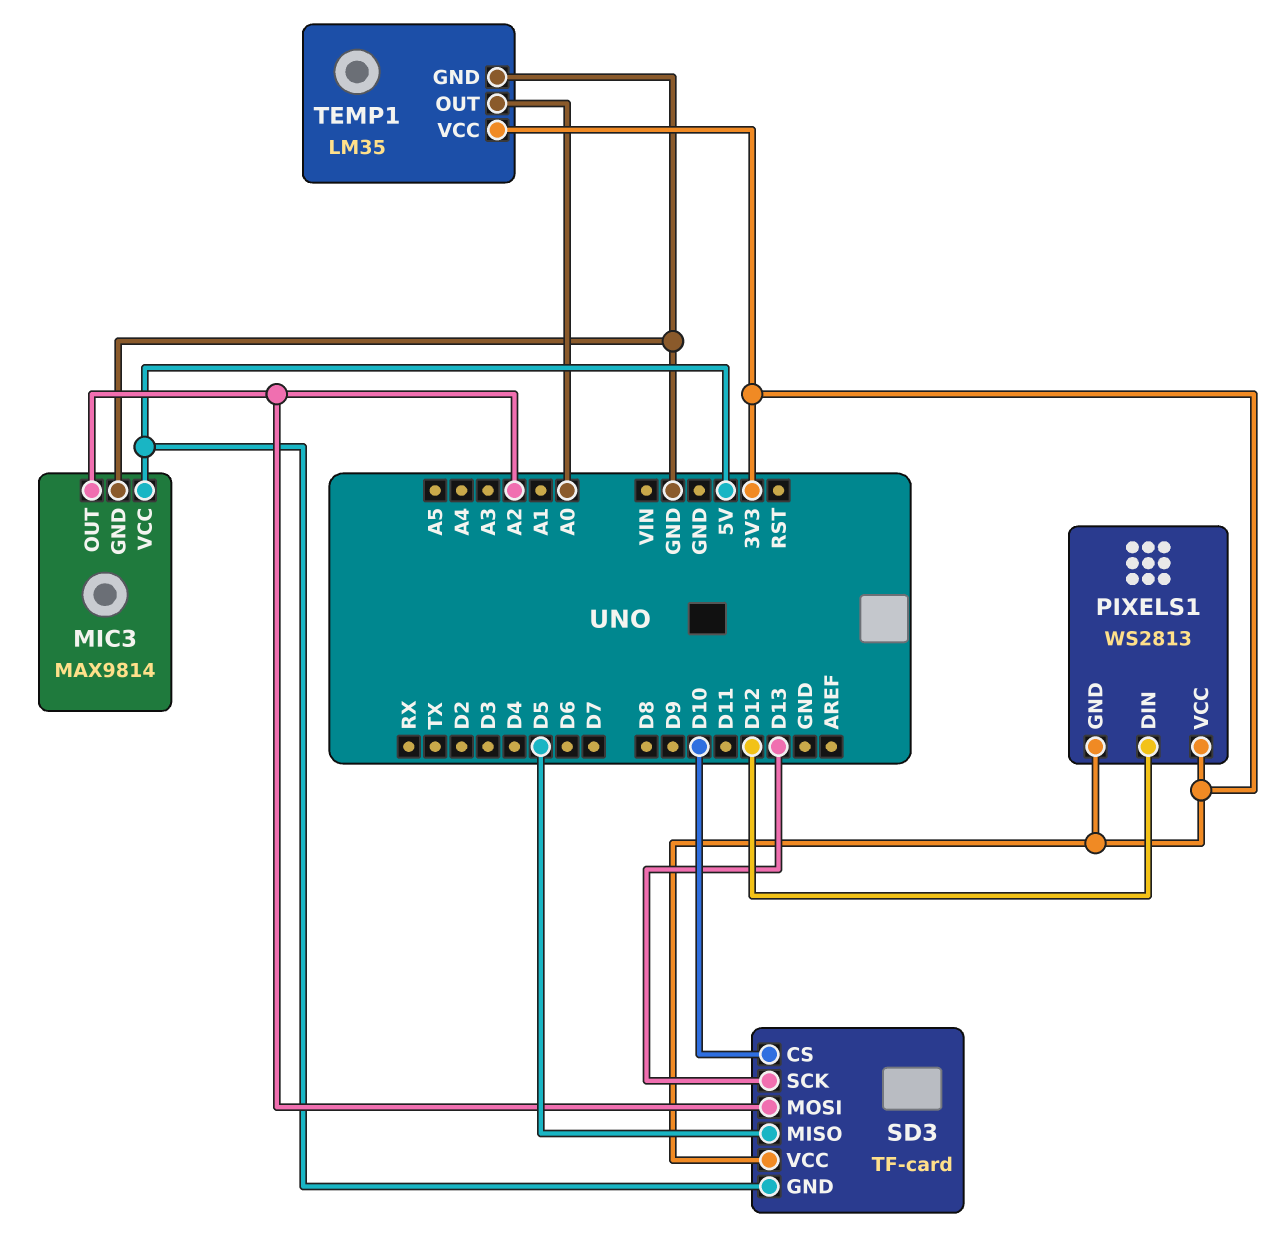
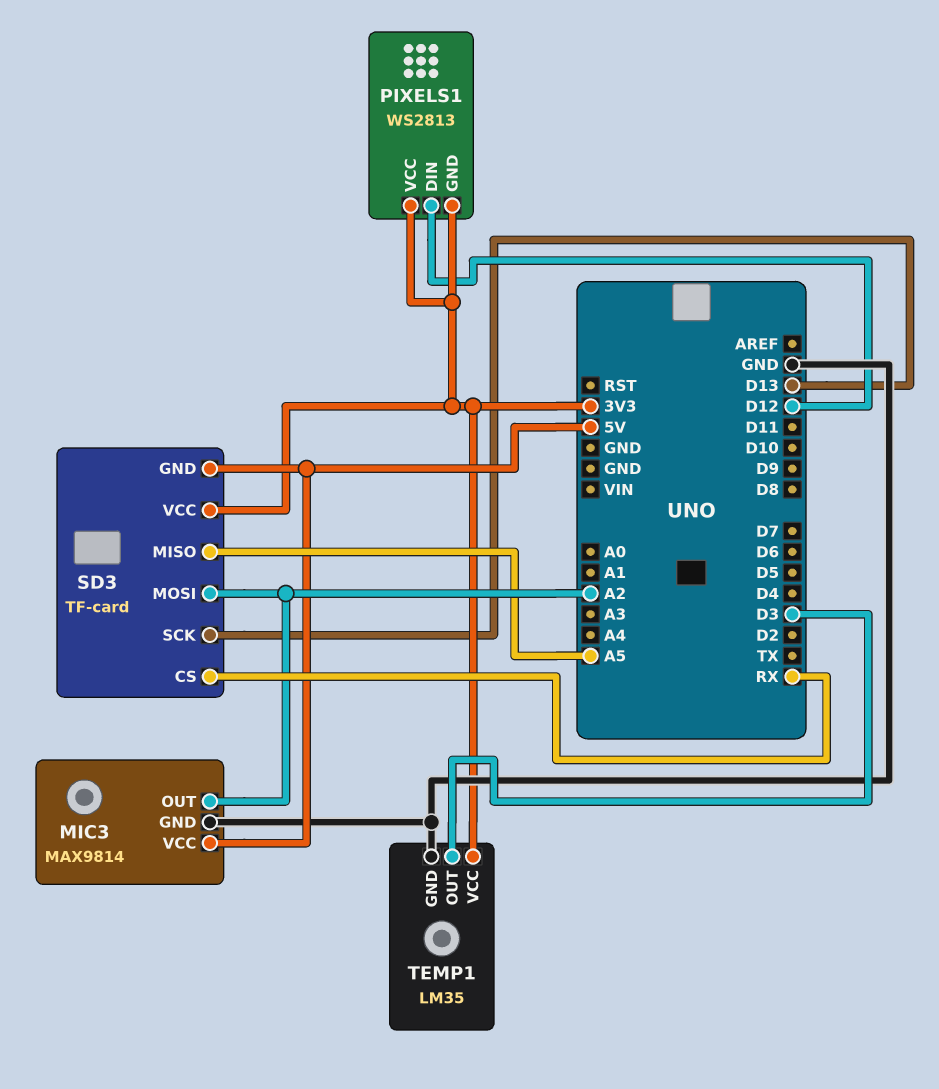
SD3 pin CS: D10 -> RX
SD3 pin MISO: D5 -> A5
TEMP1 pin OUT: A0 -> D3

